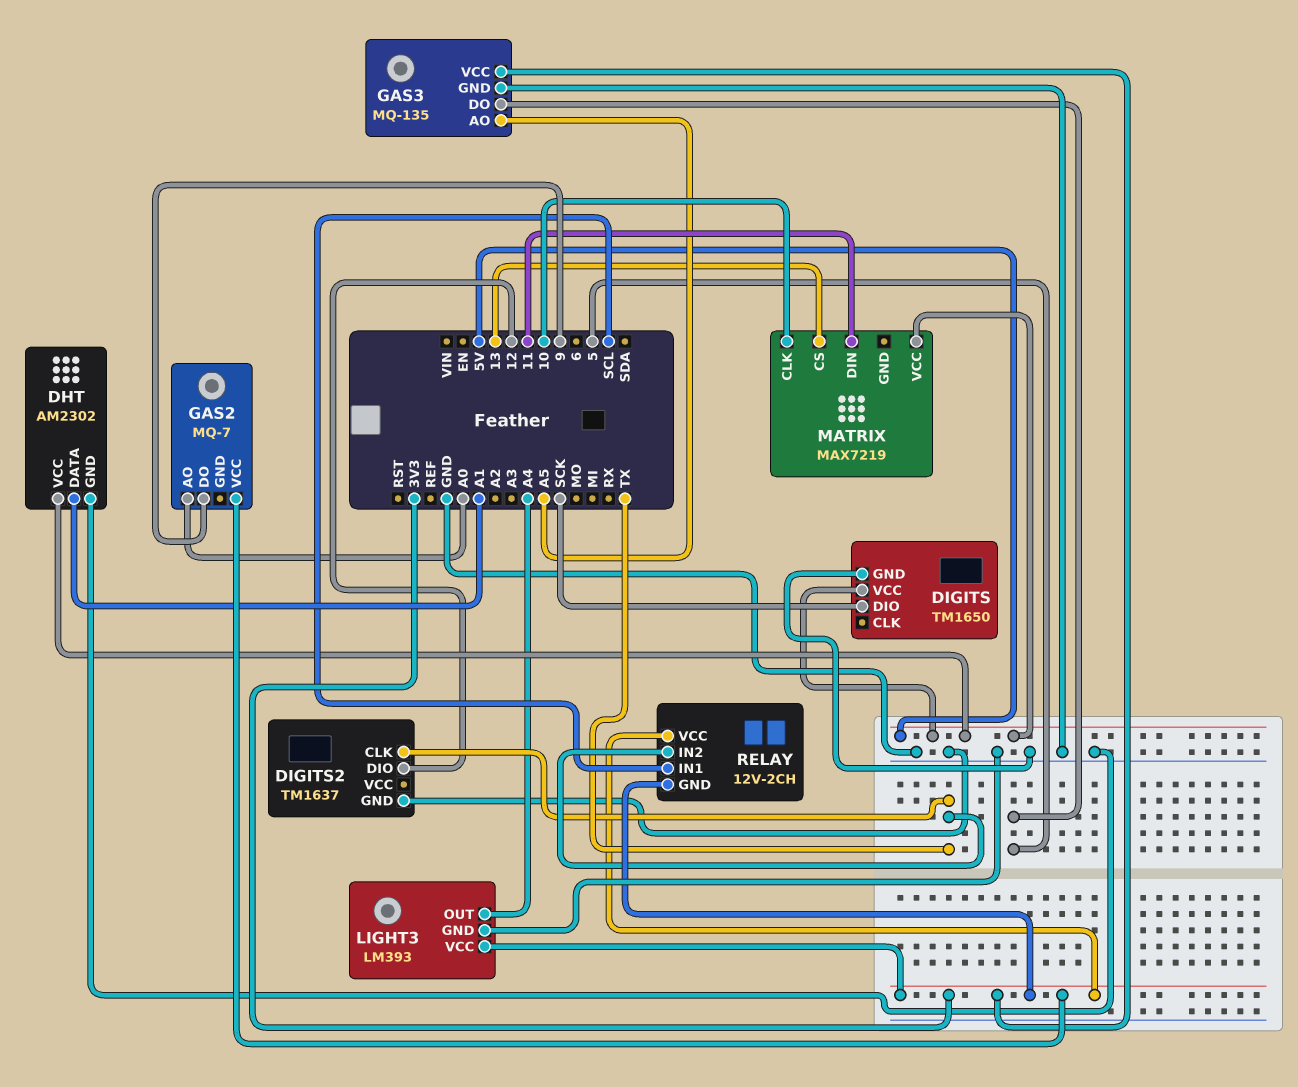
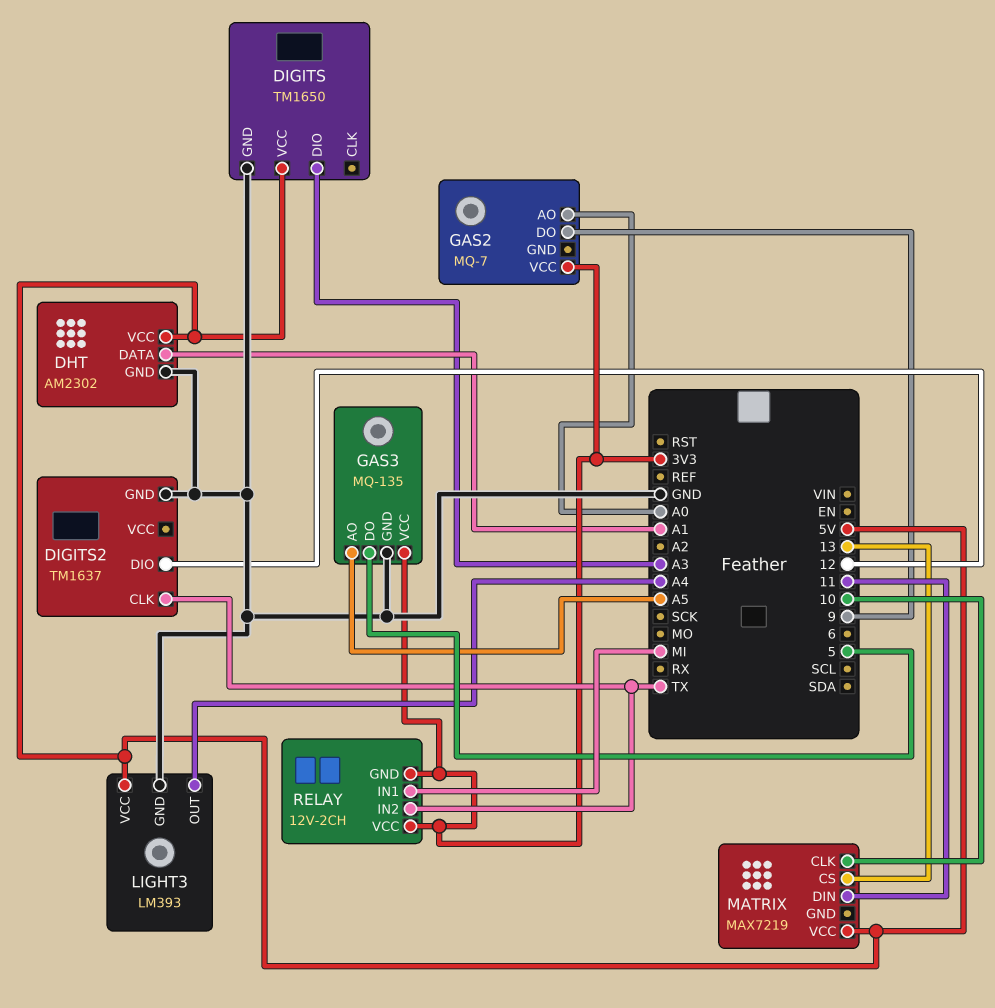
DIGITS pin DIO: SCK -> A3
LIGHT3 pin VCC: 3V3 -> 5V
RELAY pin IN1: SCL -> MI

